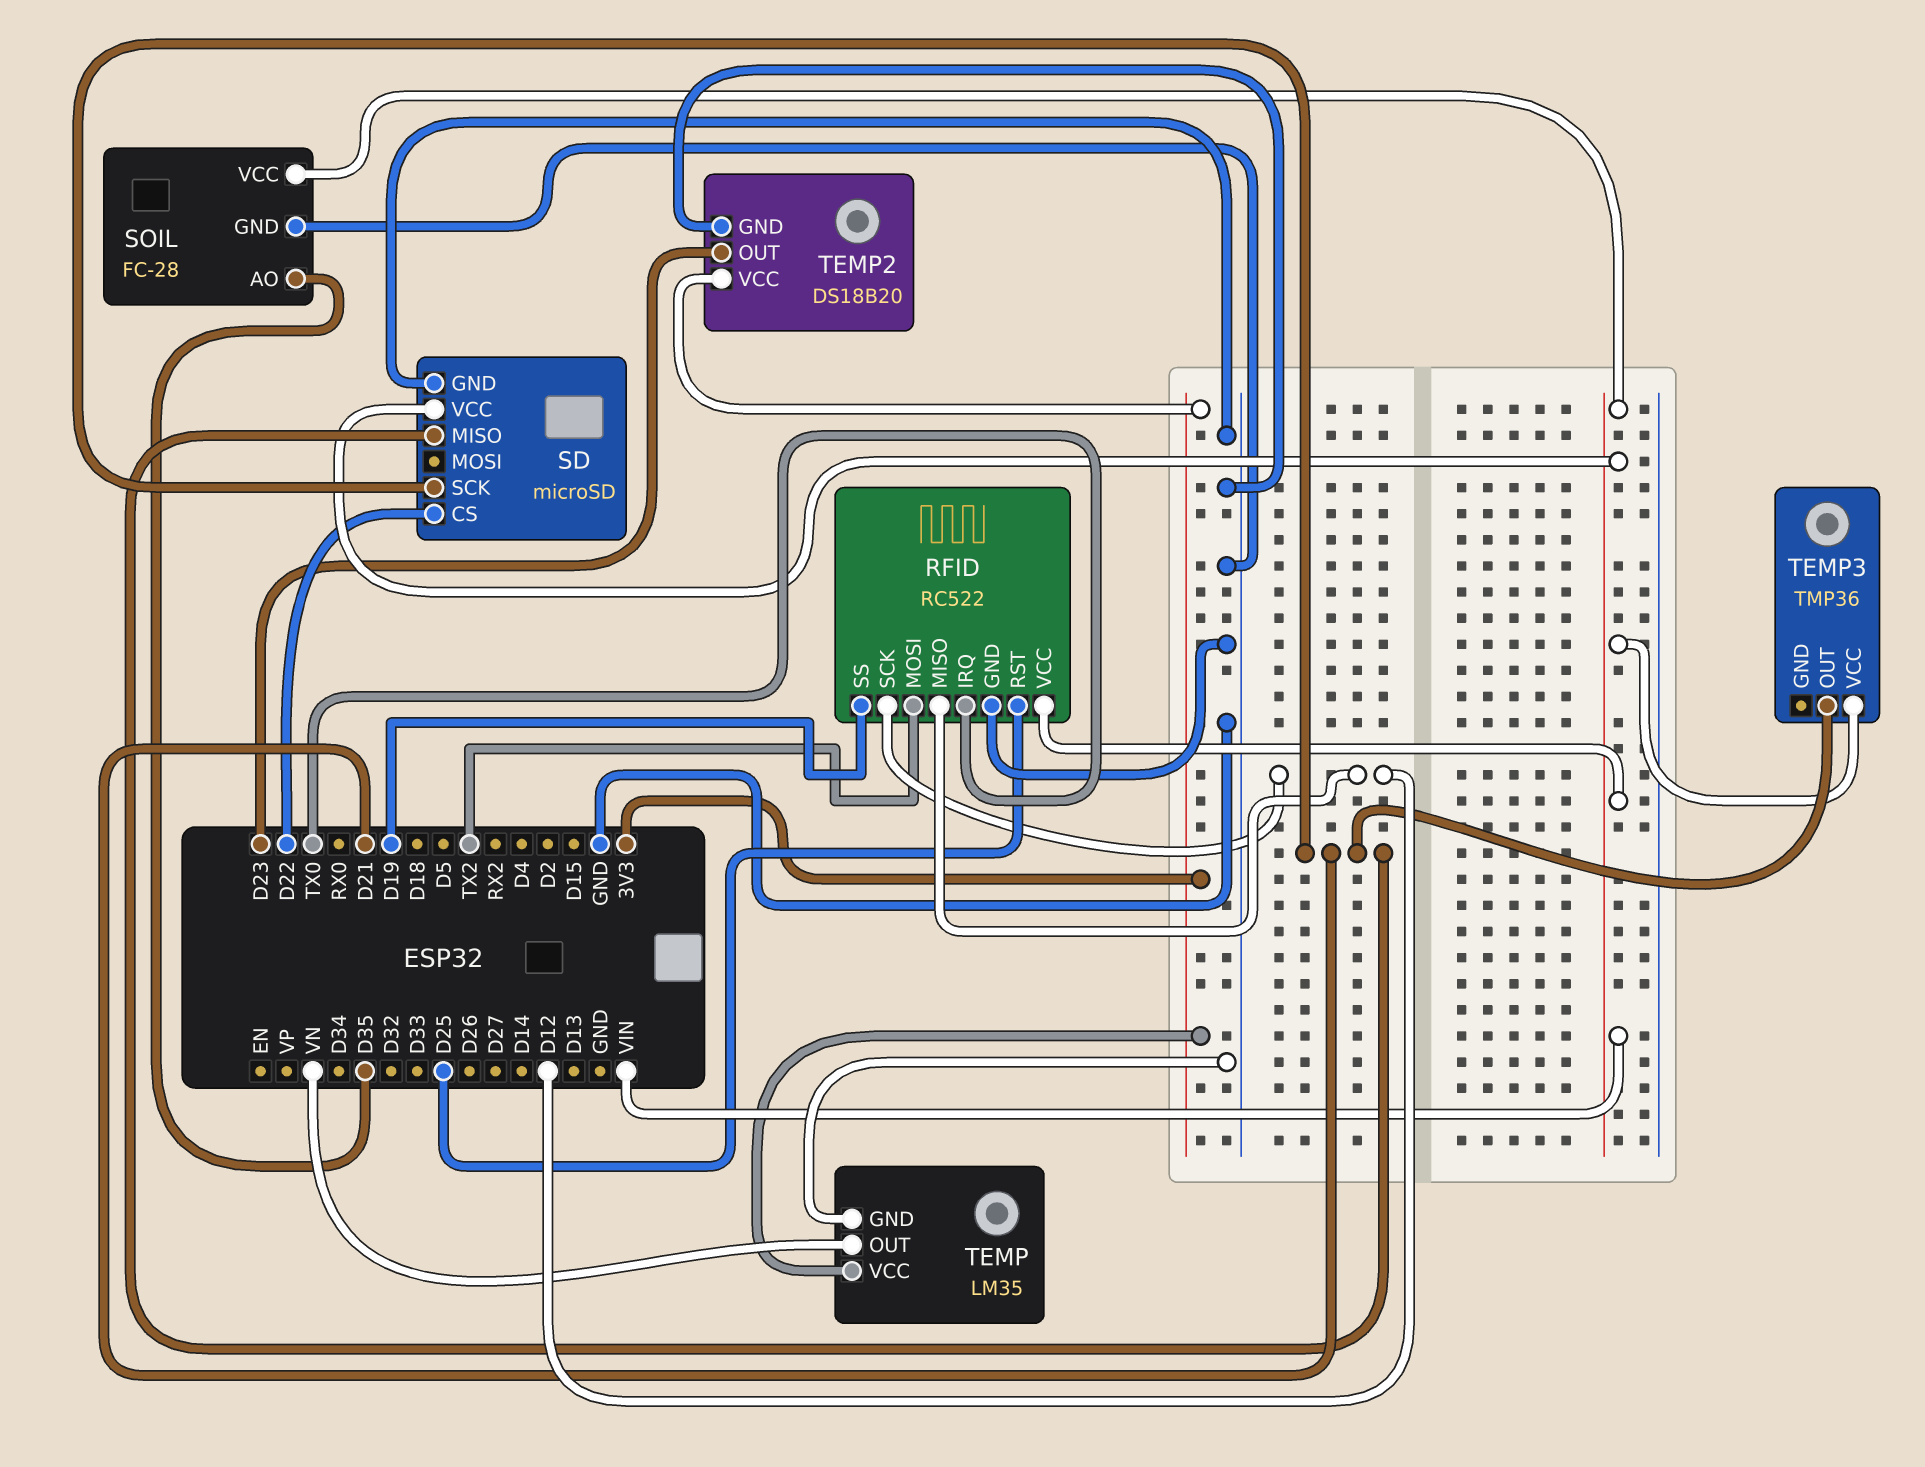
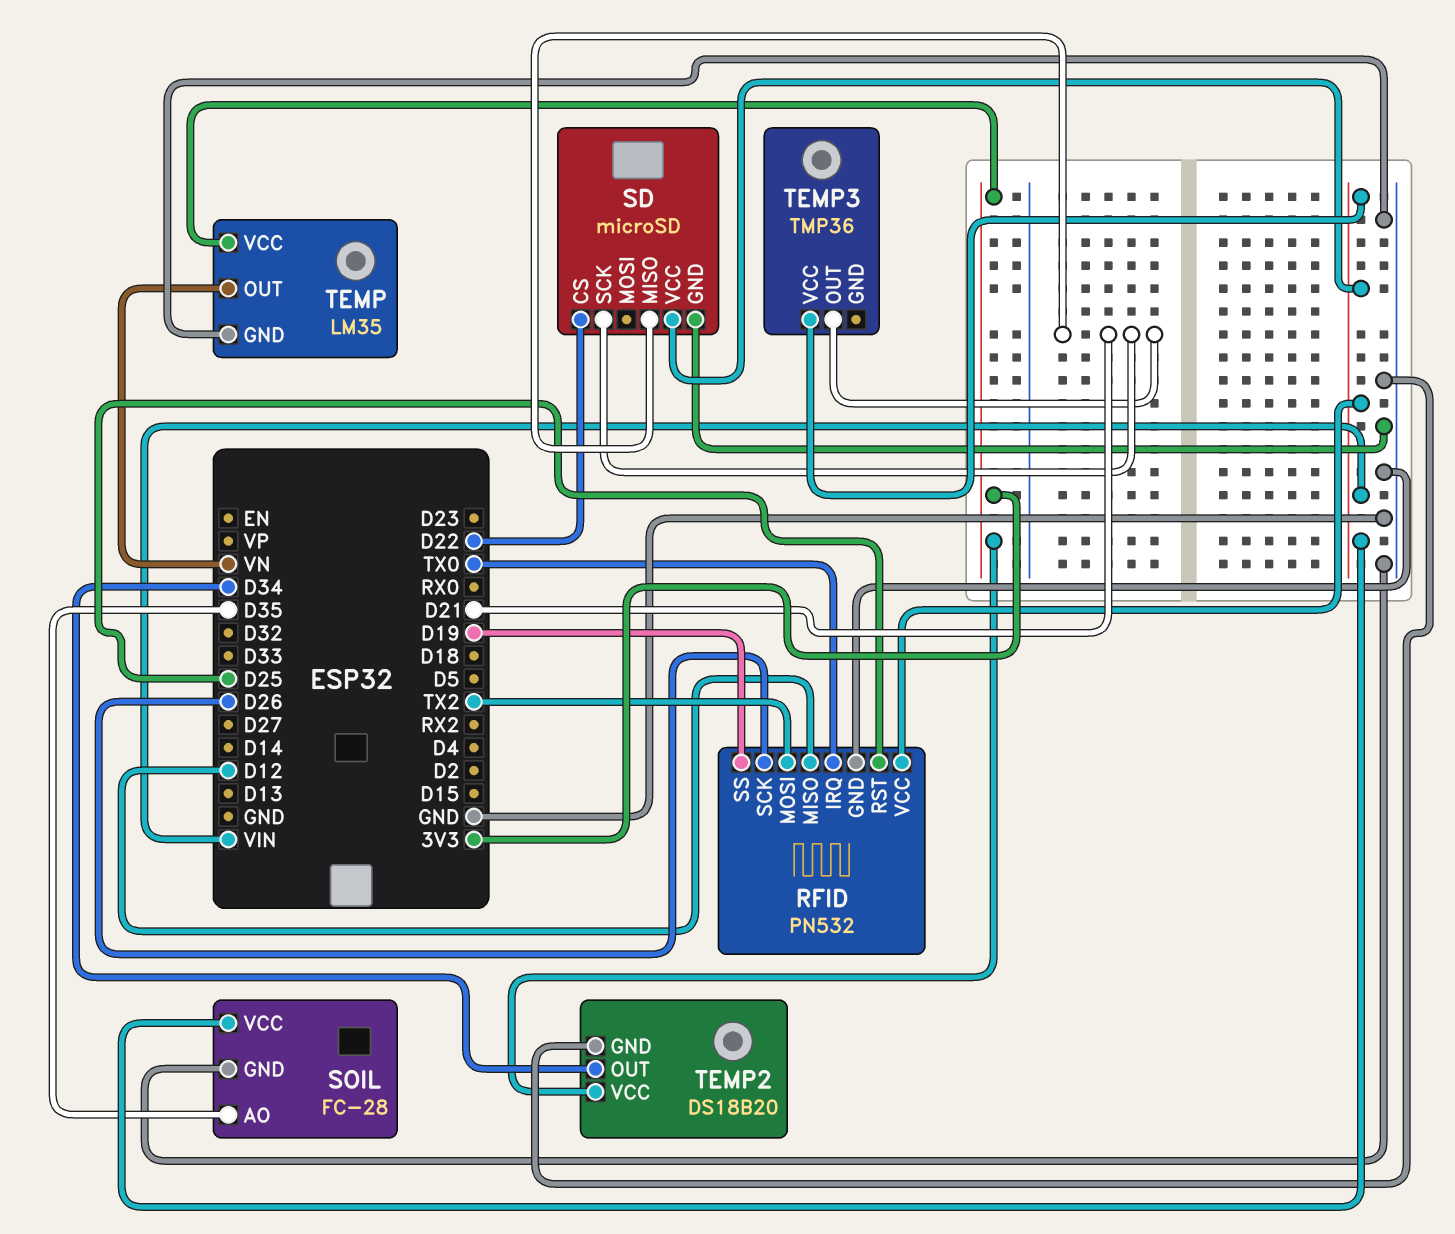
RFID: RC522 -> PN532
RFID pin SCK: D12 -> D26
TEMP2 pin OUT: D23 -> D34

